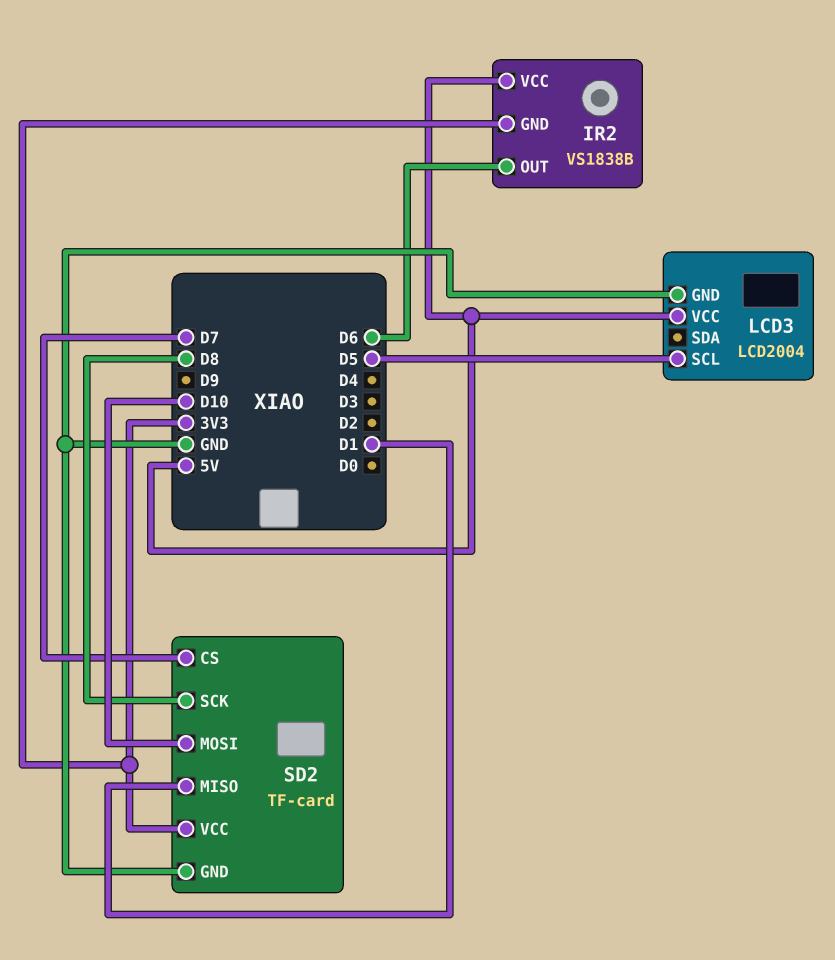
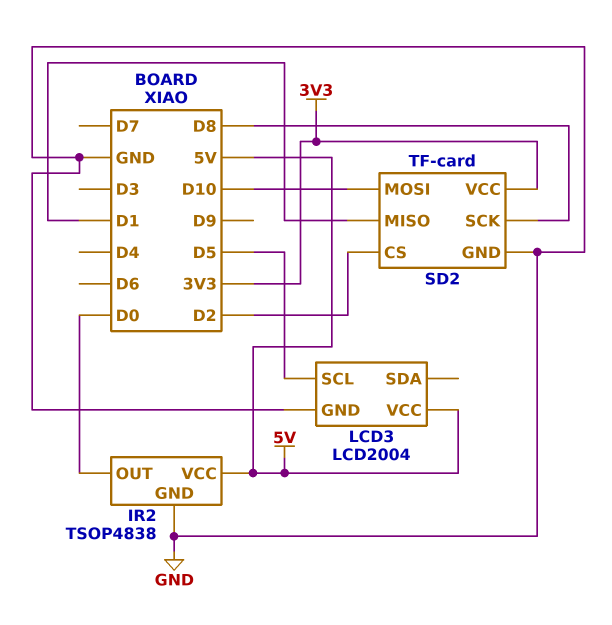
IR2: VS1838B -> TSOP4838
IR2 pin GND: 3V3 -> GND
IR2 pin OUT: D6 -> D0
SD2 pin CS: D7 -> D2

